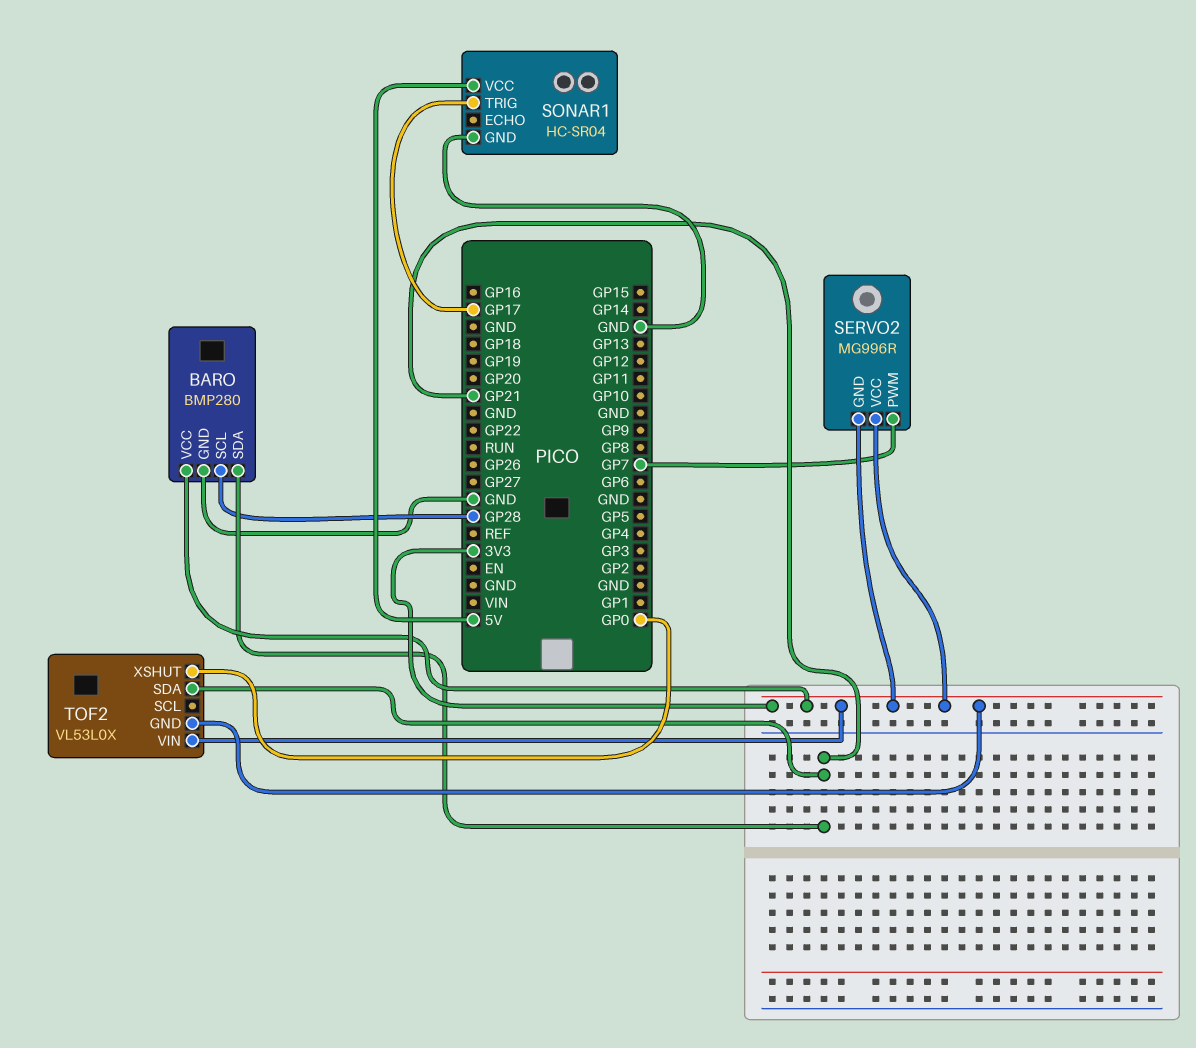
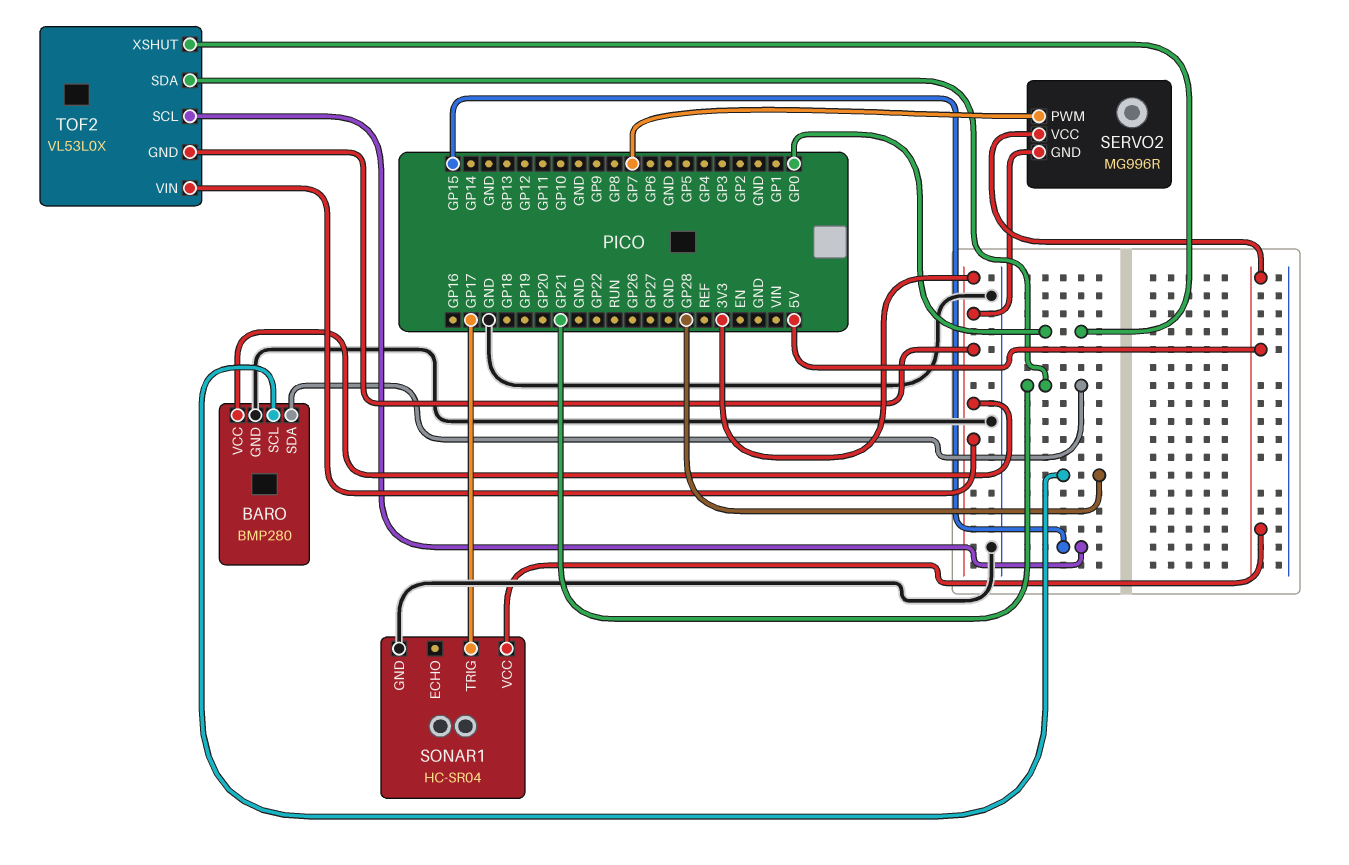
SERVO2 pin VCC: 3V3 -> 5V
TOF2 pin SCL: none -> GP15

